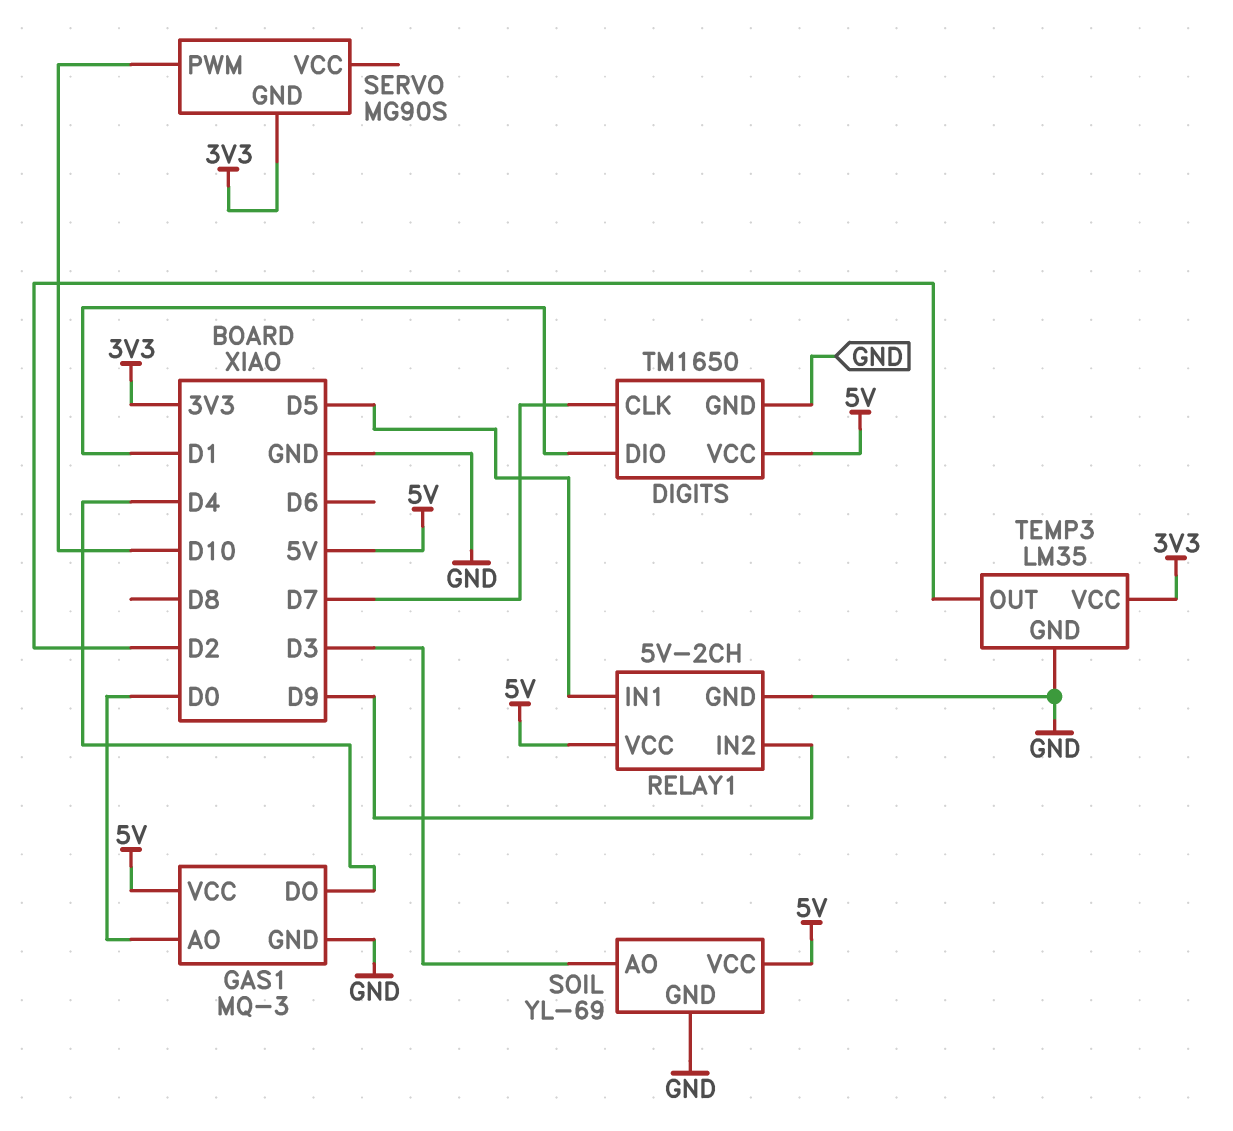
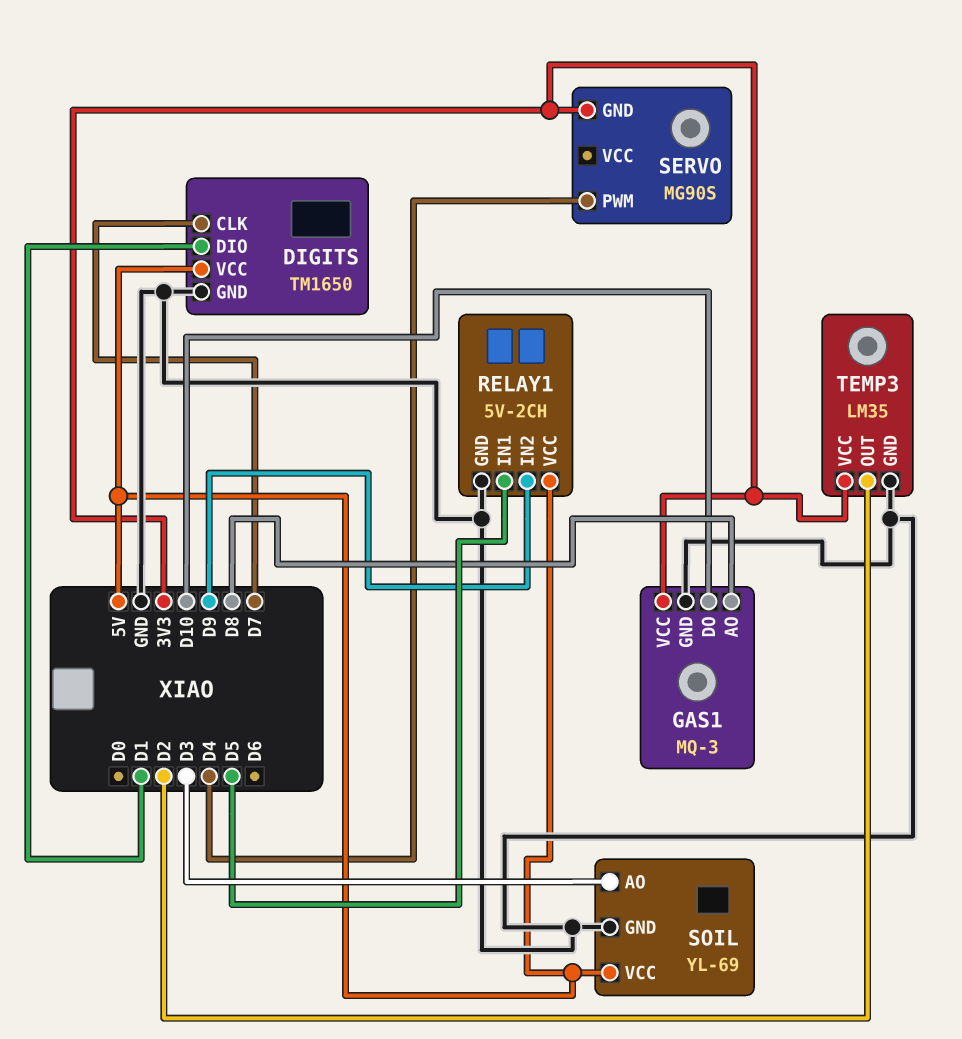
GAS1 pin AO: D0 -> D8
GAS1 pin DO: D4 -> D10
GAS1 pin VCC: 5V -> 3V3
SERVO pin PWM: D10 -> D4

